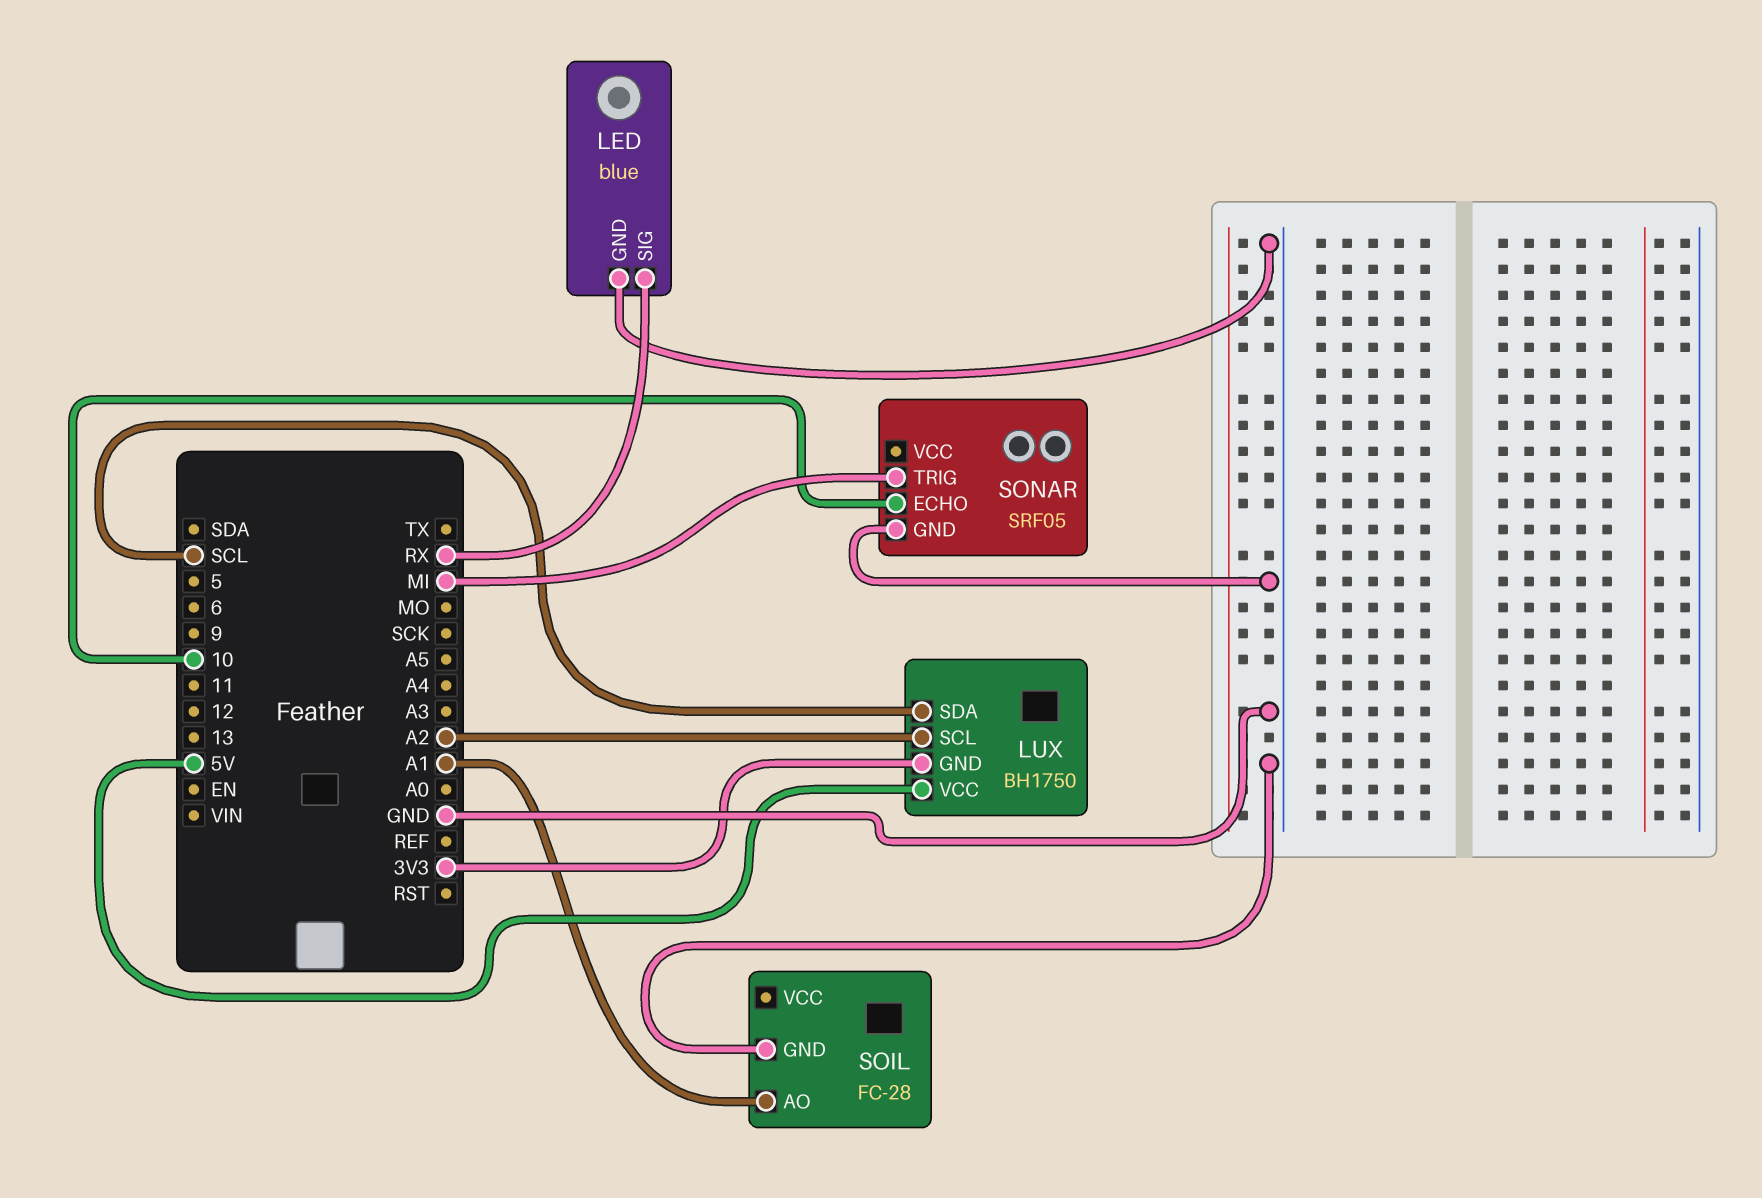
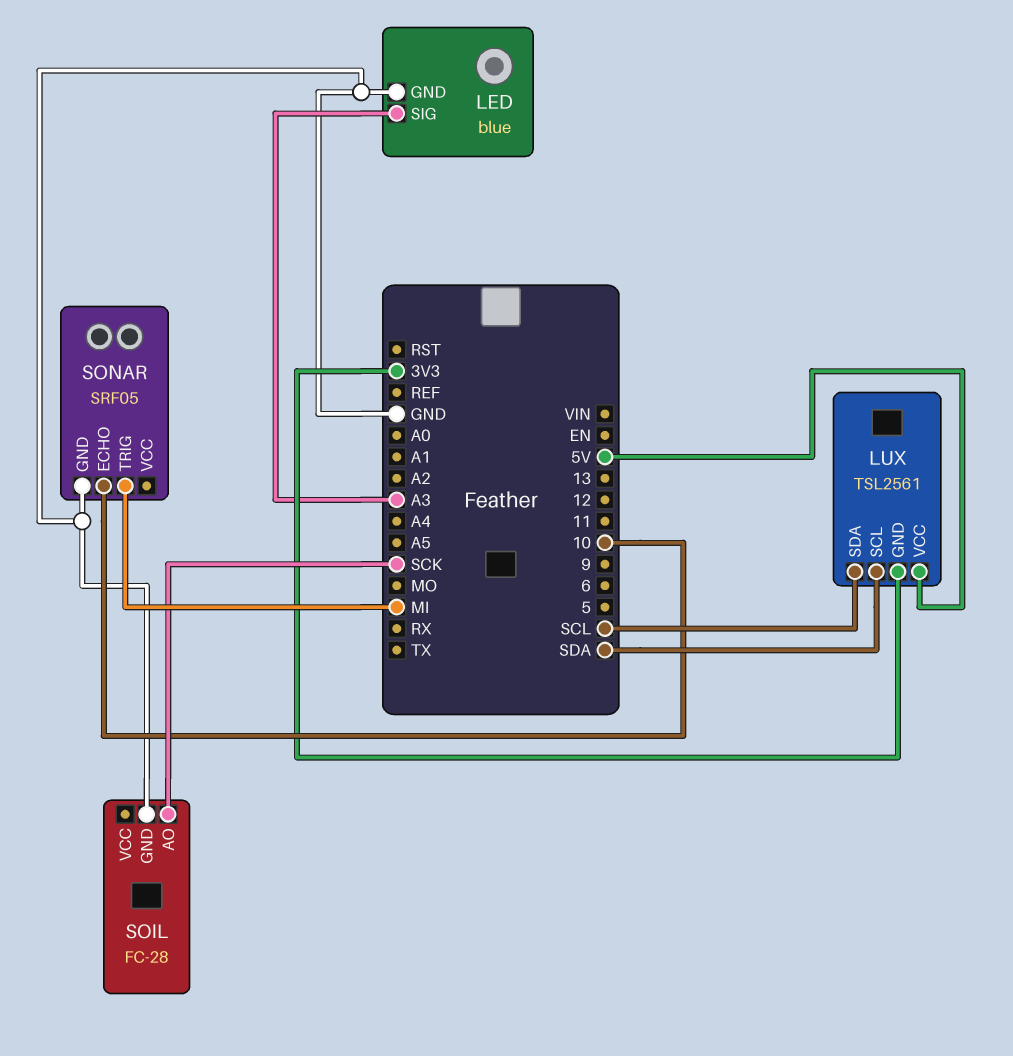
LED pin SIG: RX -> A3
LUX: BH1750 -> TSL2561
LUX pin SCL: A2 -> SDA
SOIL pin AO: A1 -> SCK

